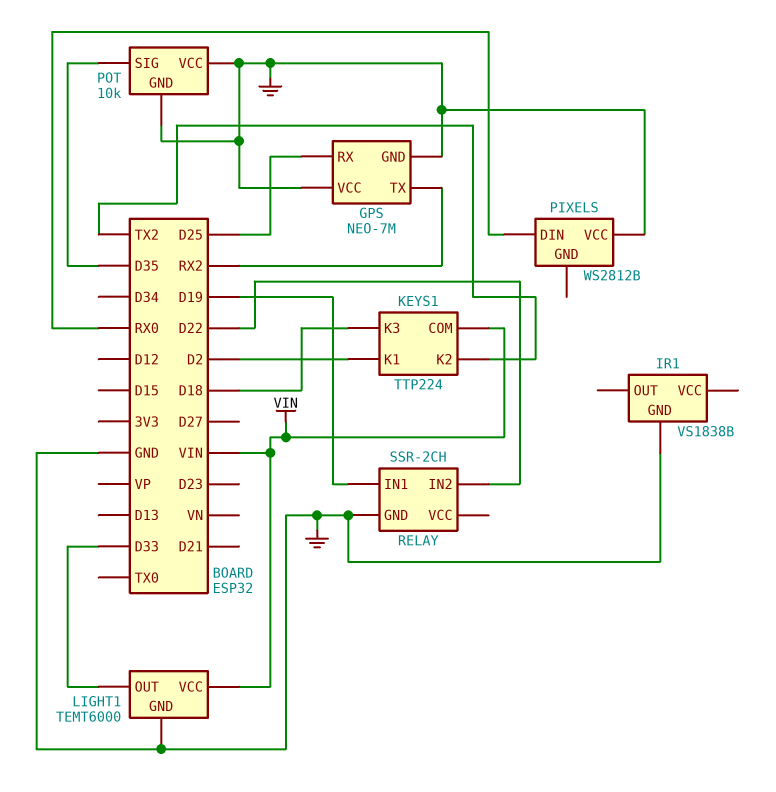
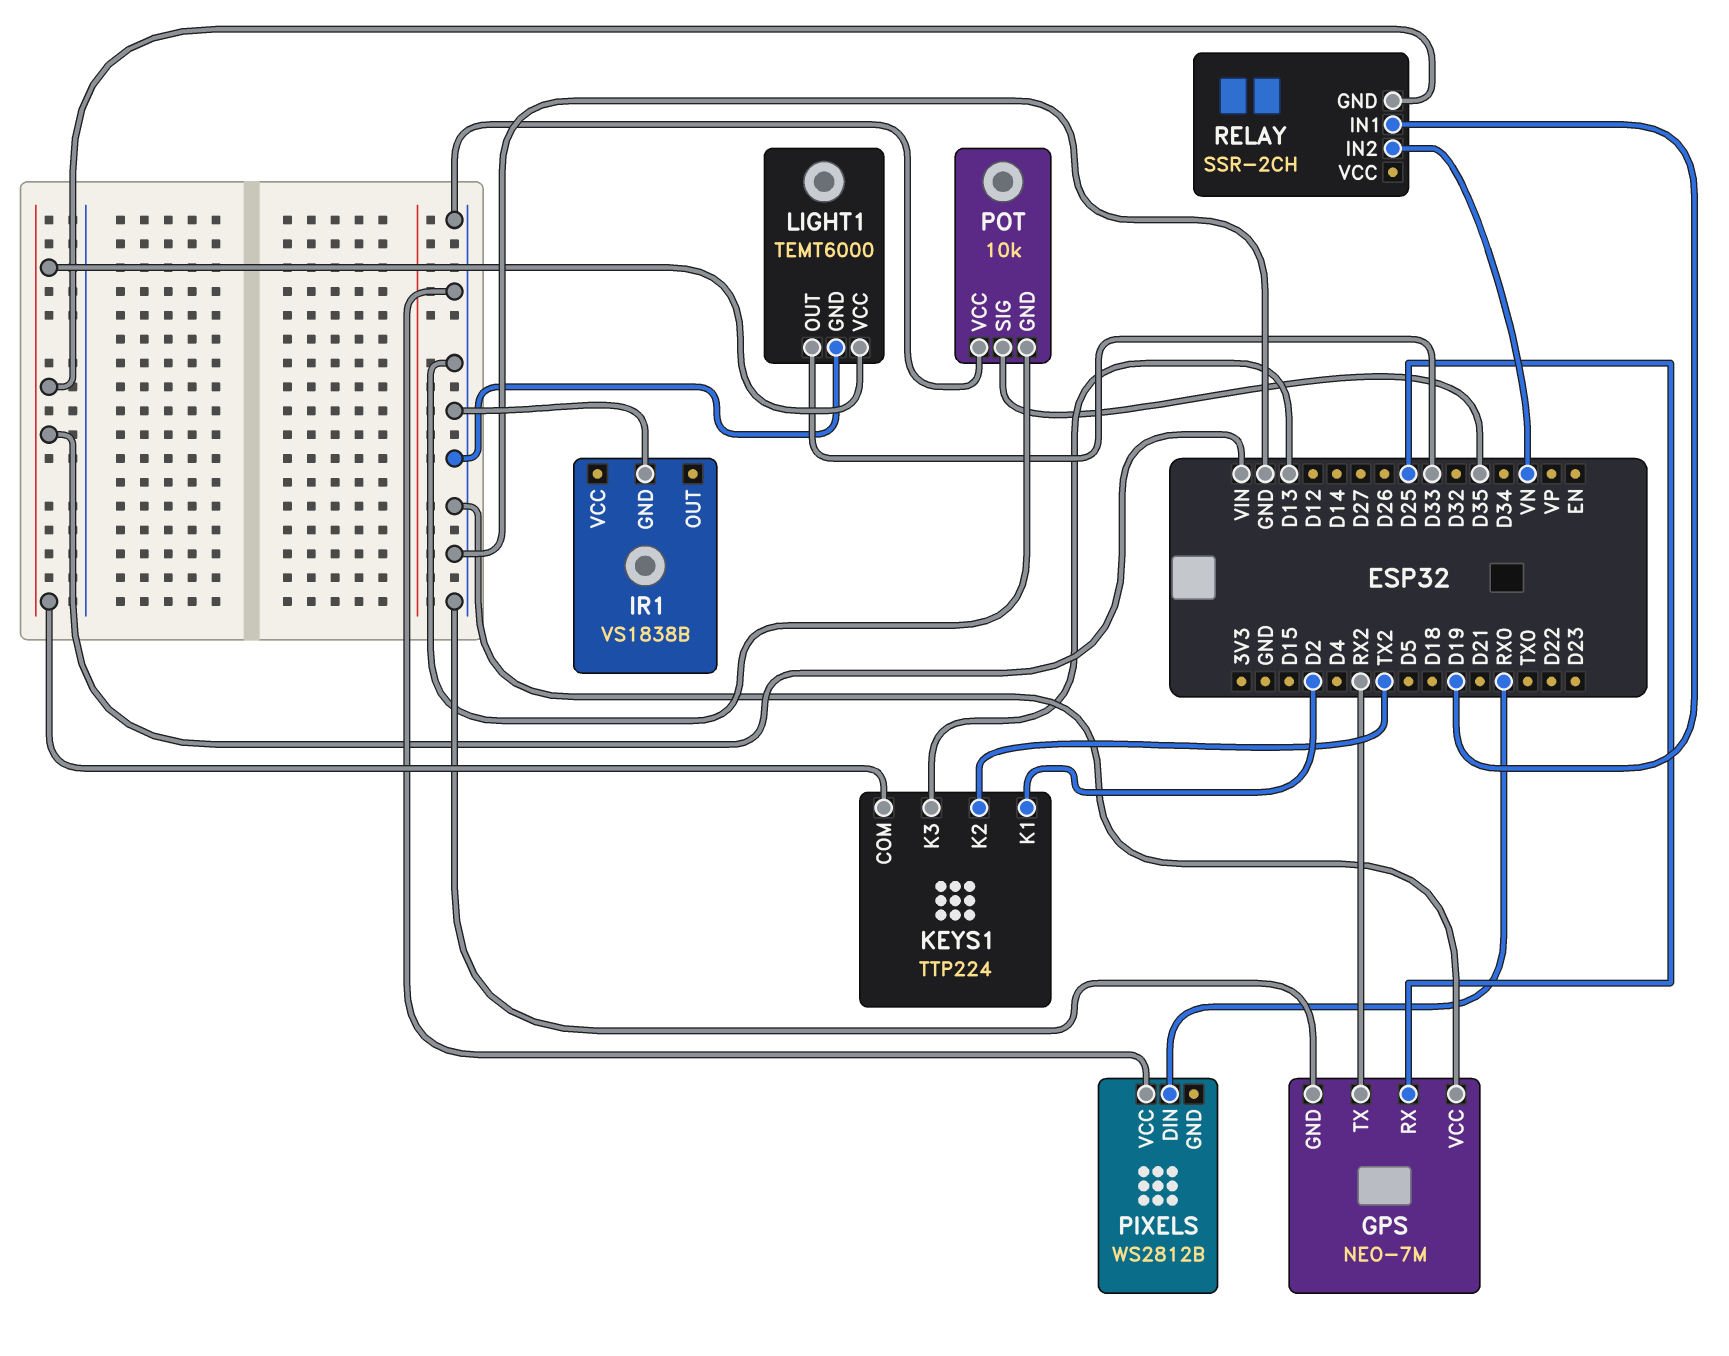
KEYS1 pin K3: D18 -> D13
RELAY pin GND: GND -> VIN
RELAY pin IN2: D22 -> VN

